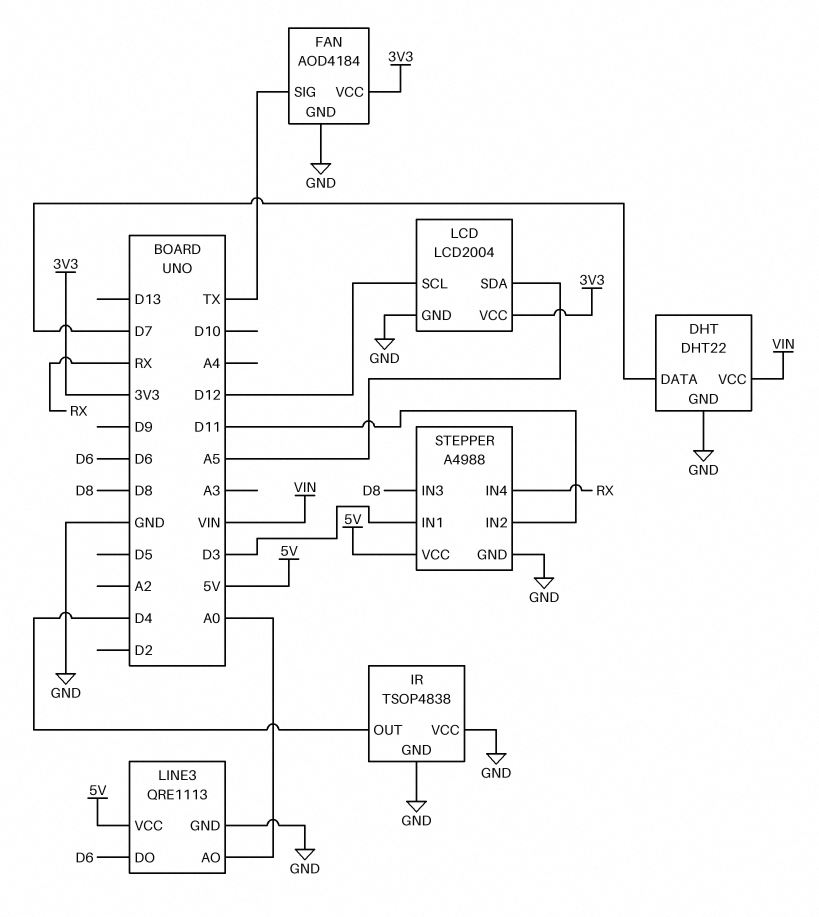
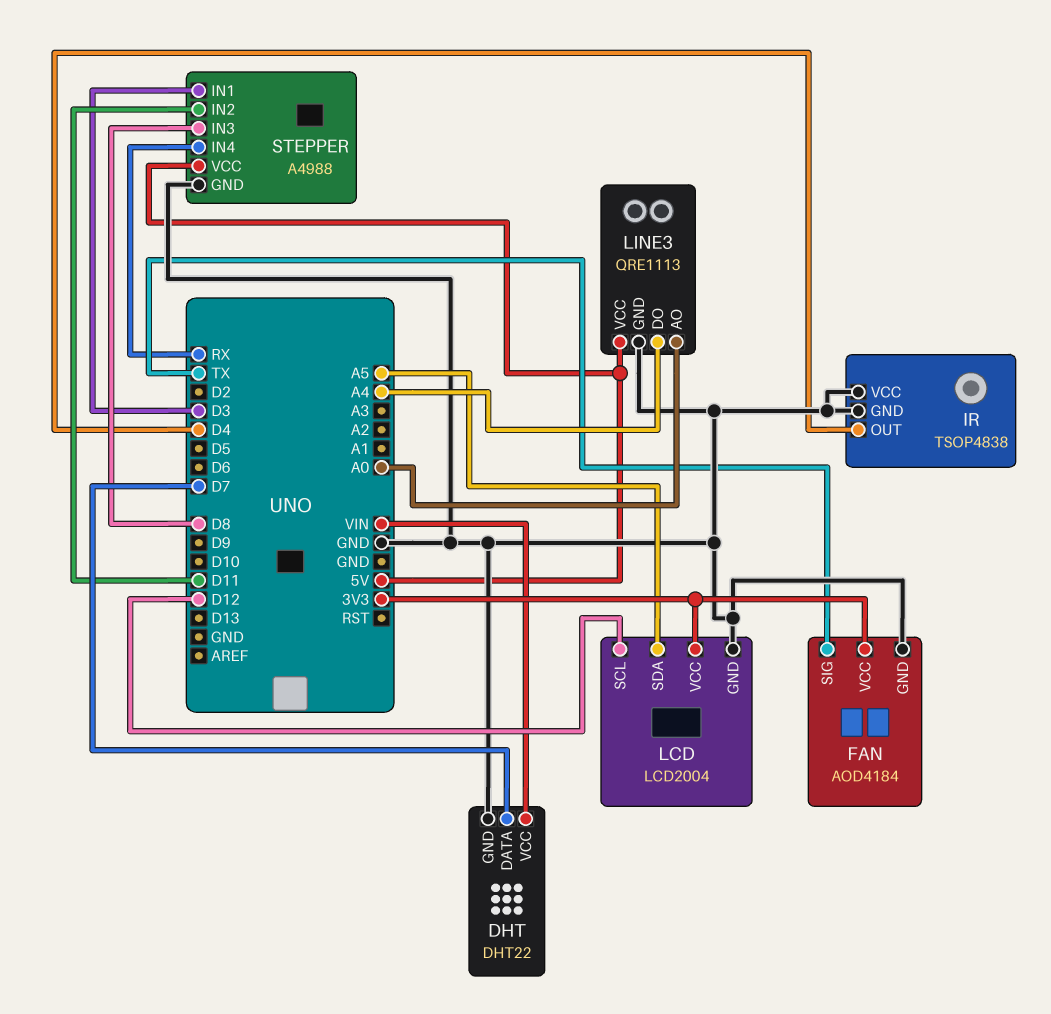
LINE3 pin DO: D6 -> A4

